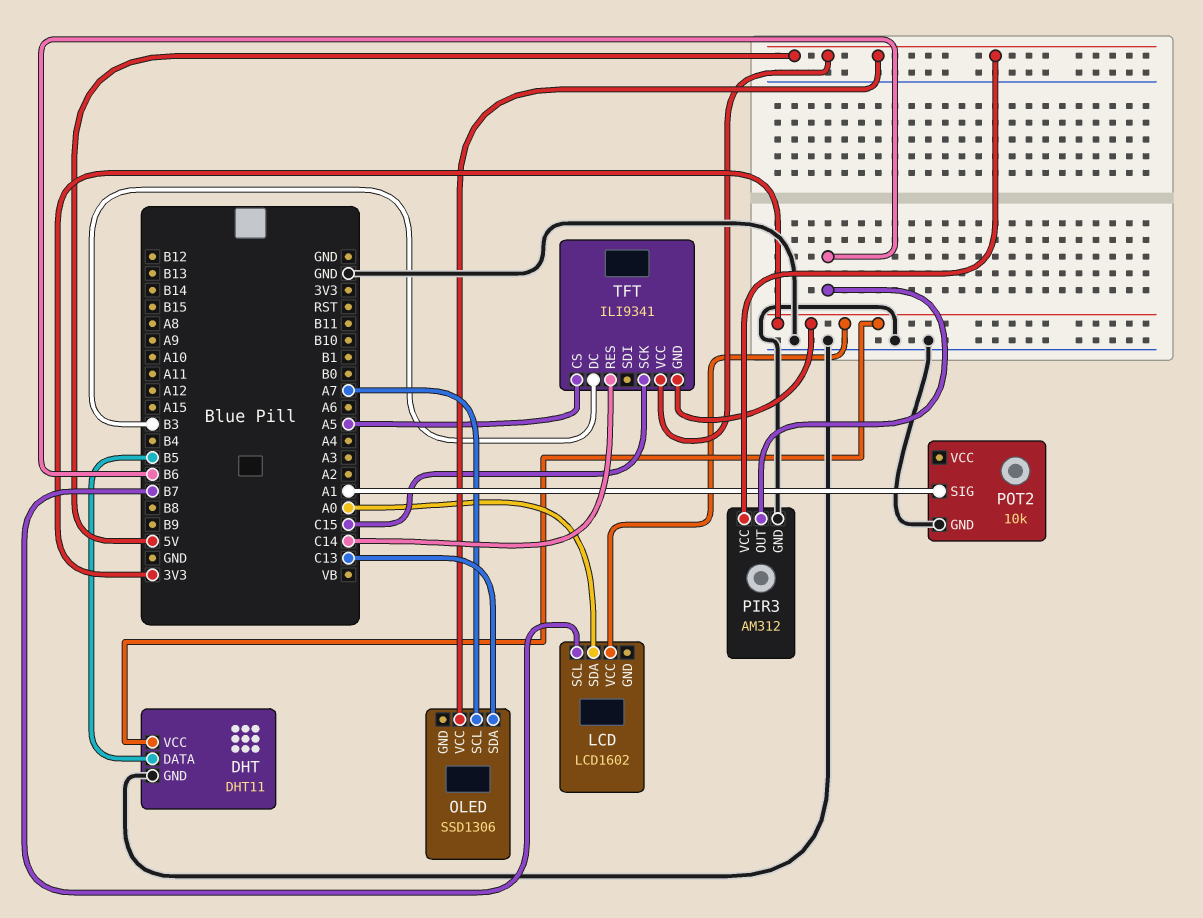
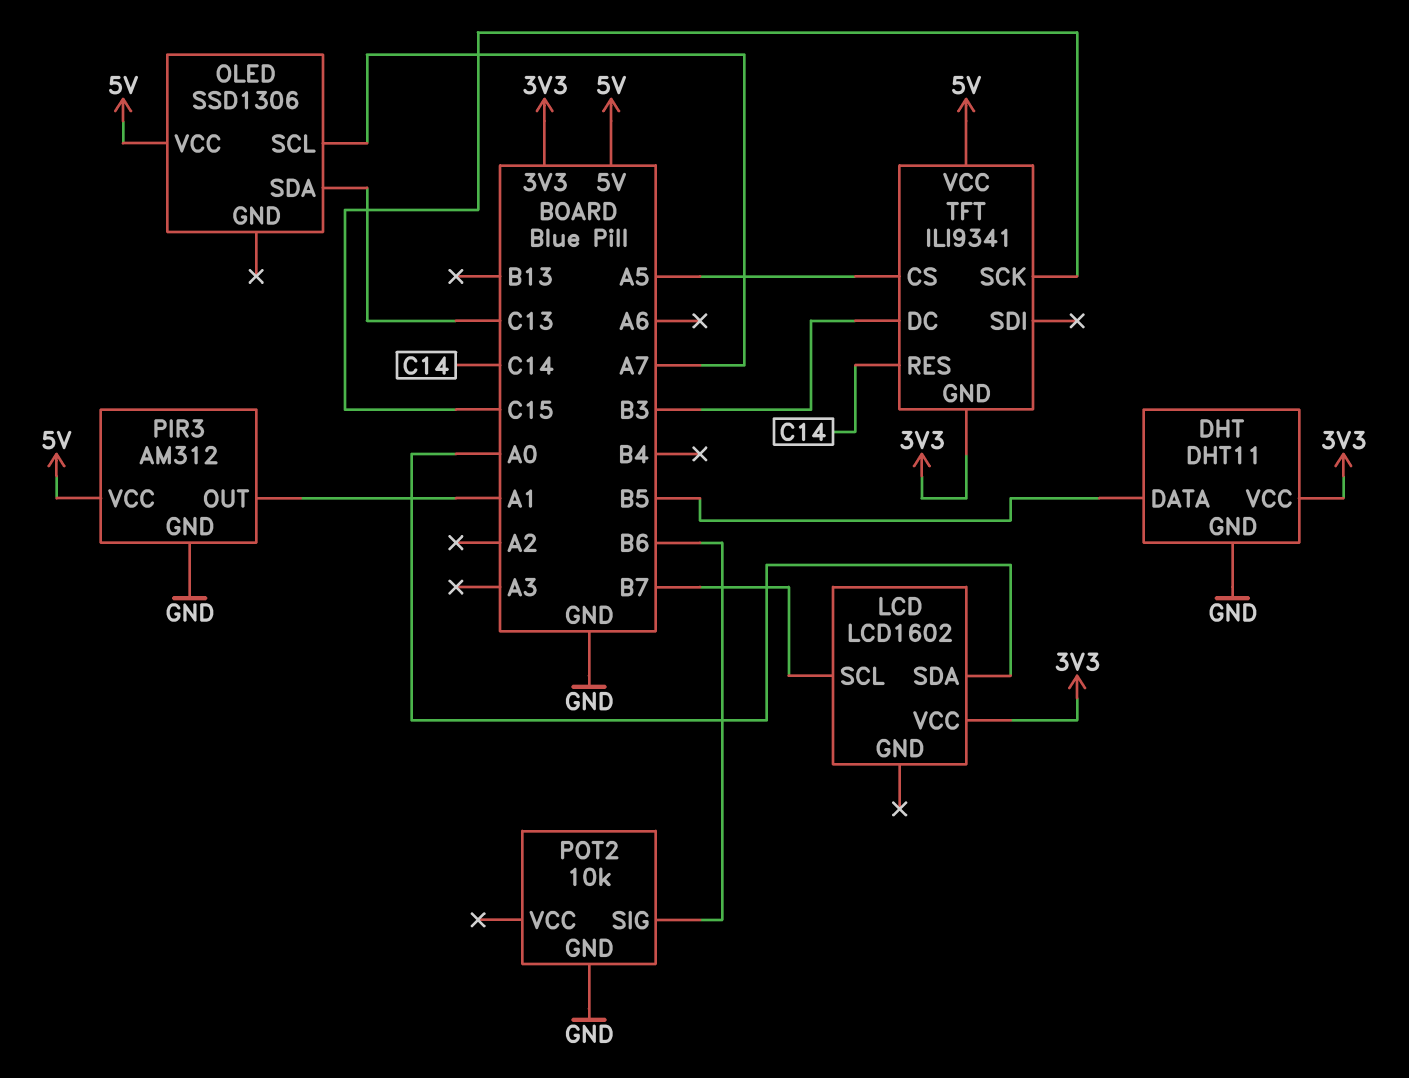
PIR3 pin OUT: B6 -> A1
POT2 pin SIG: A1 -> B6

